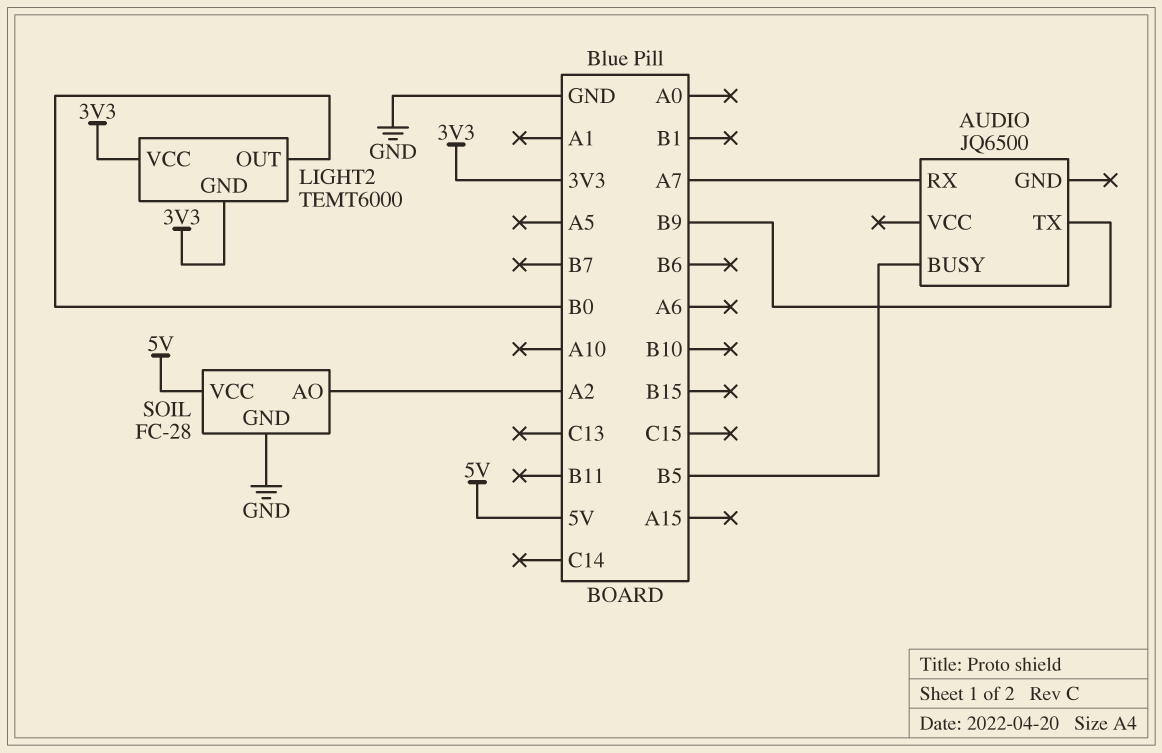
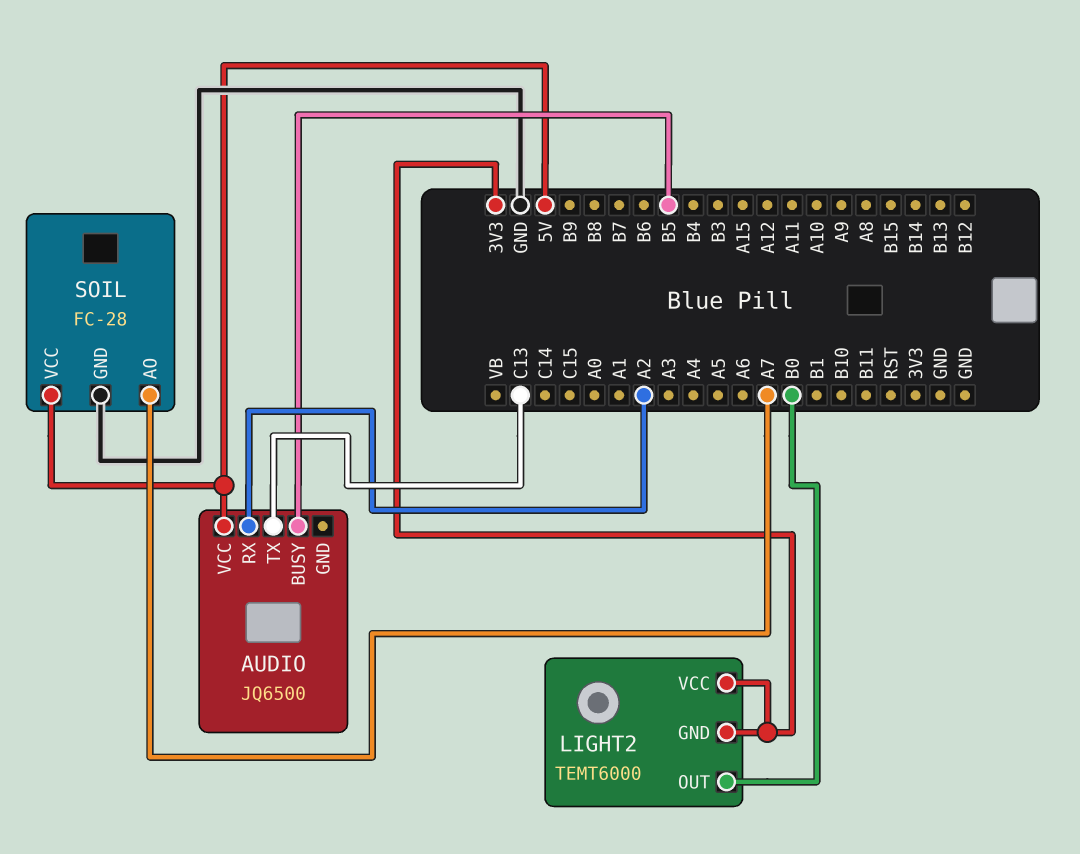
AUDIO pin RX: A7 -> A2
AUDIO pin TX: B9 -> C13
AUDIO pin VCC: none -> 5V
SOIL pin AO: A2 -> A7

